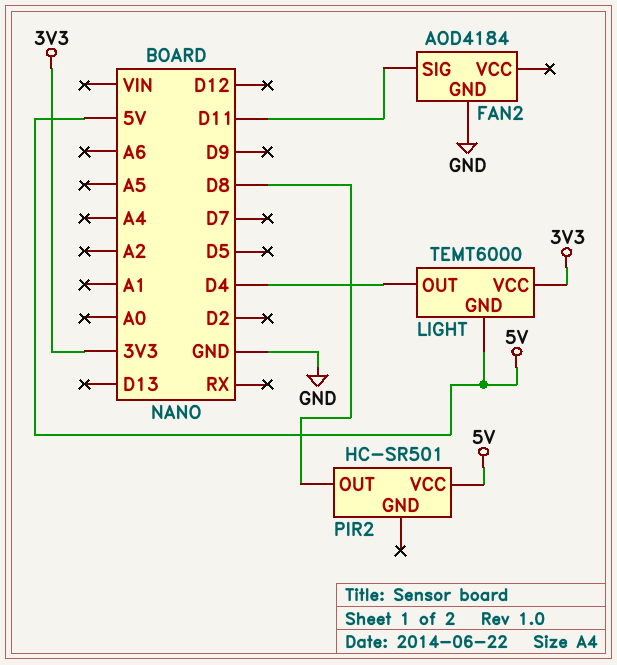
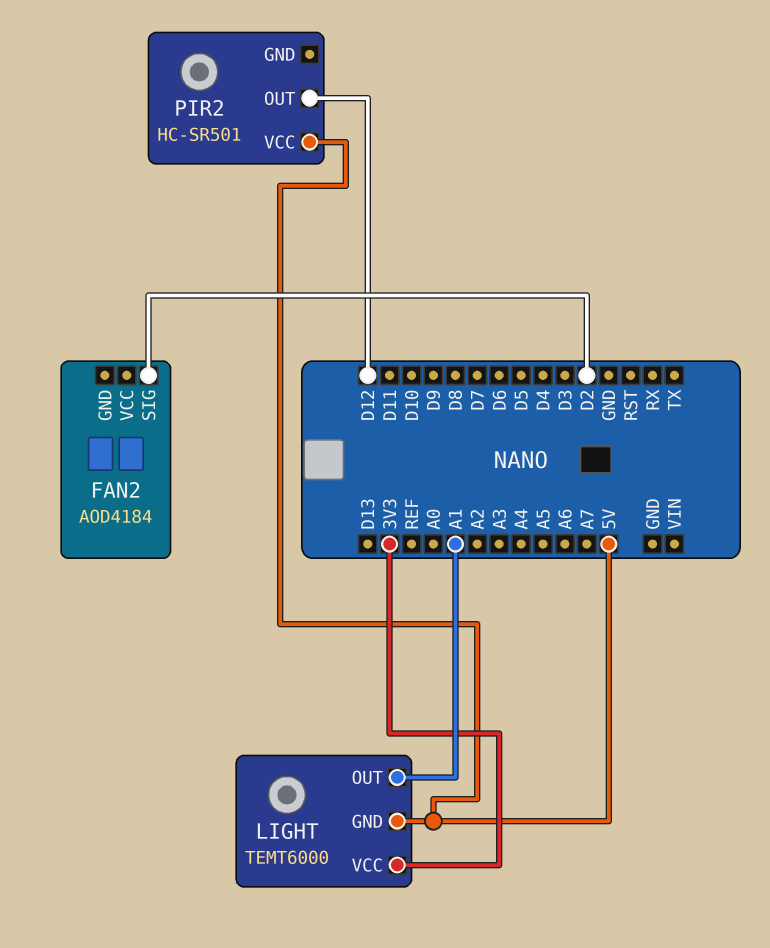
FAN2 pin GND: GND -> none
FAN2 pin SIG: D11 -> D2
LIGHT pin OUT: D4 -> A1
PIR2 pin OUT: D8 -> D12

